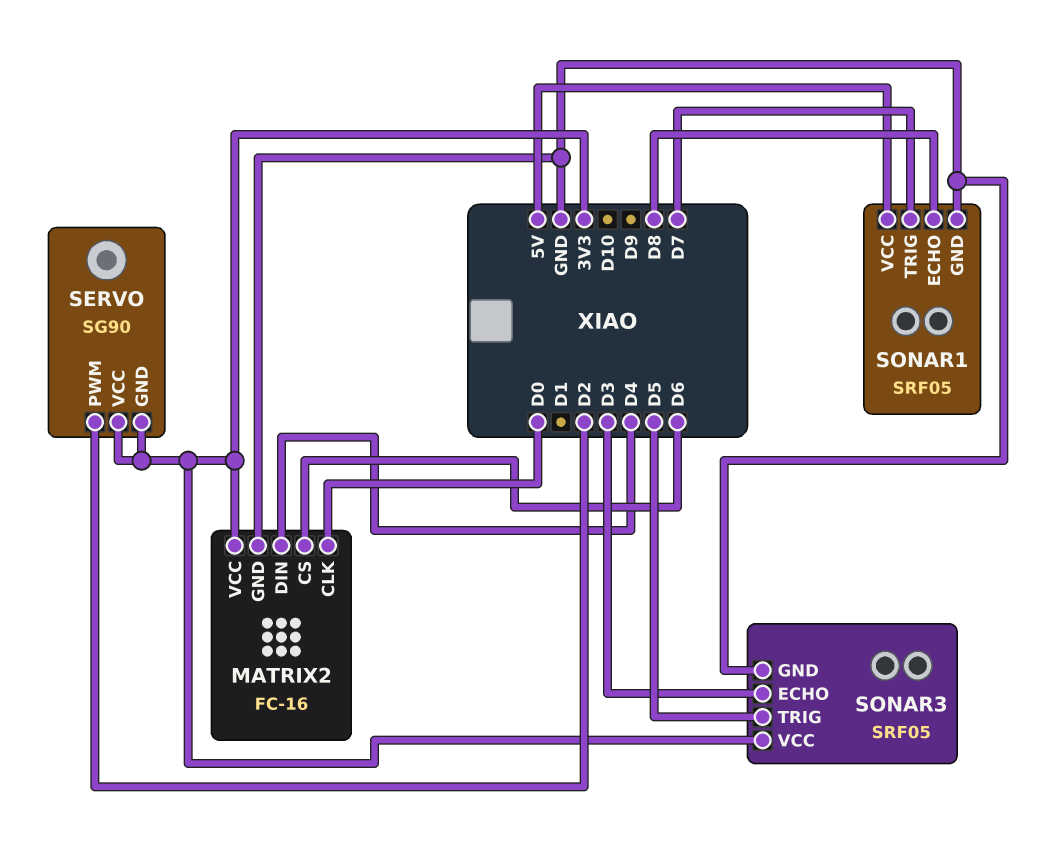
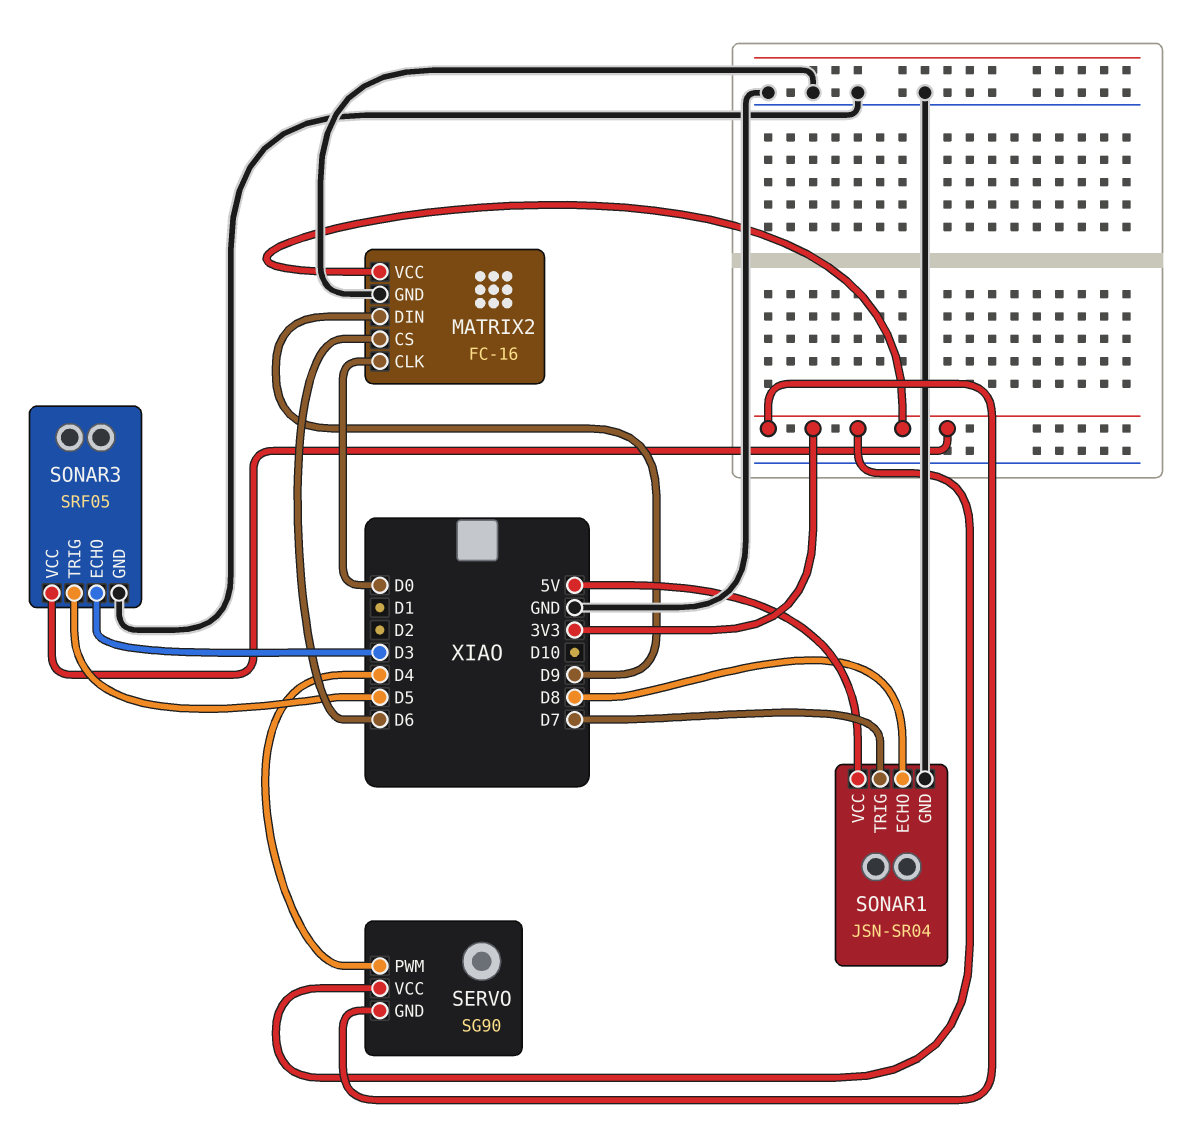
MATRIX2 pin DIN: D4 -> D9
SERVO pin PWM: D2 -> D4
SONAR1: SRF05 -> JSN-SR04

